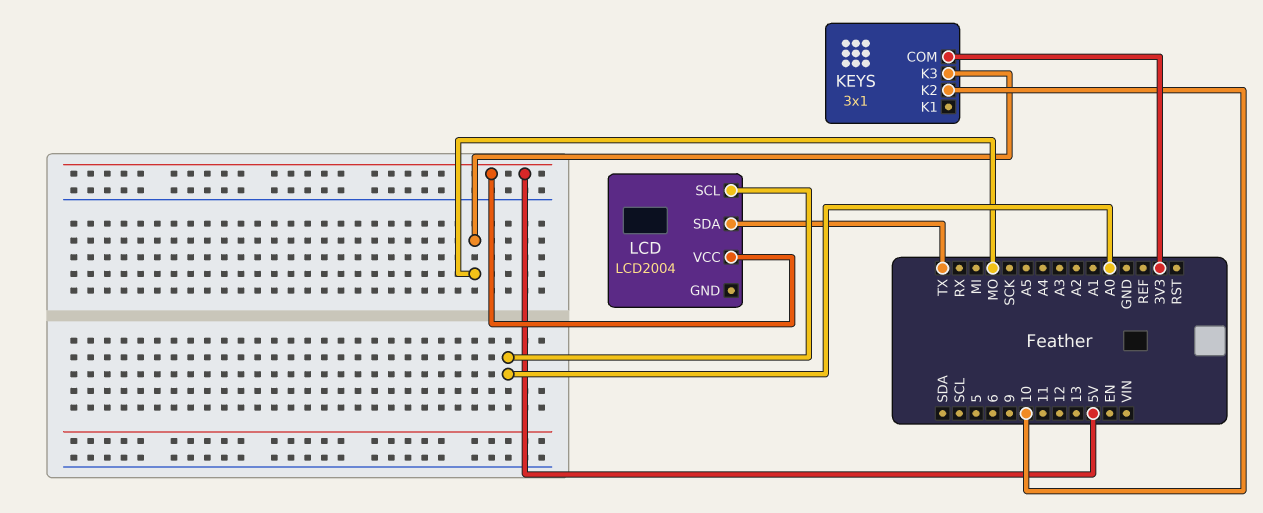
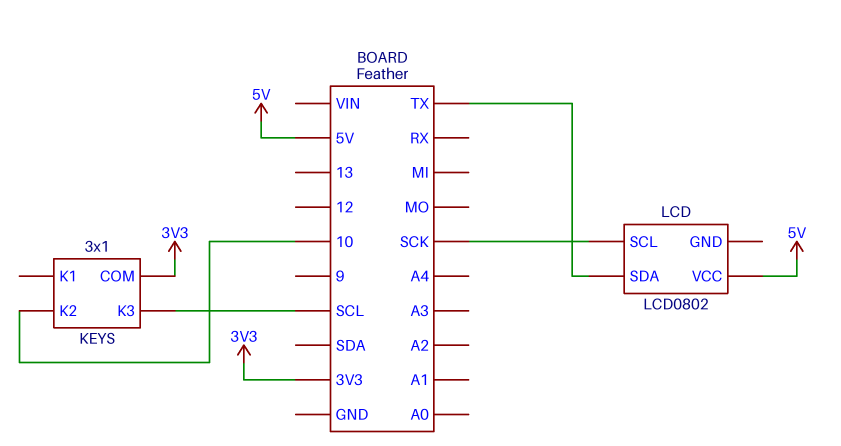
KEYS pin K3: MO -> SCL
LCD: LCD2004 -> LCD0802
LCD pin SCL: A0 -> SCK

